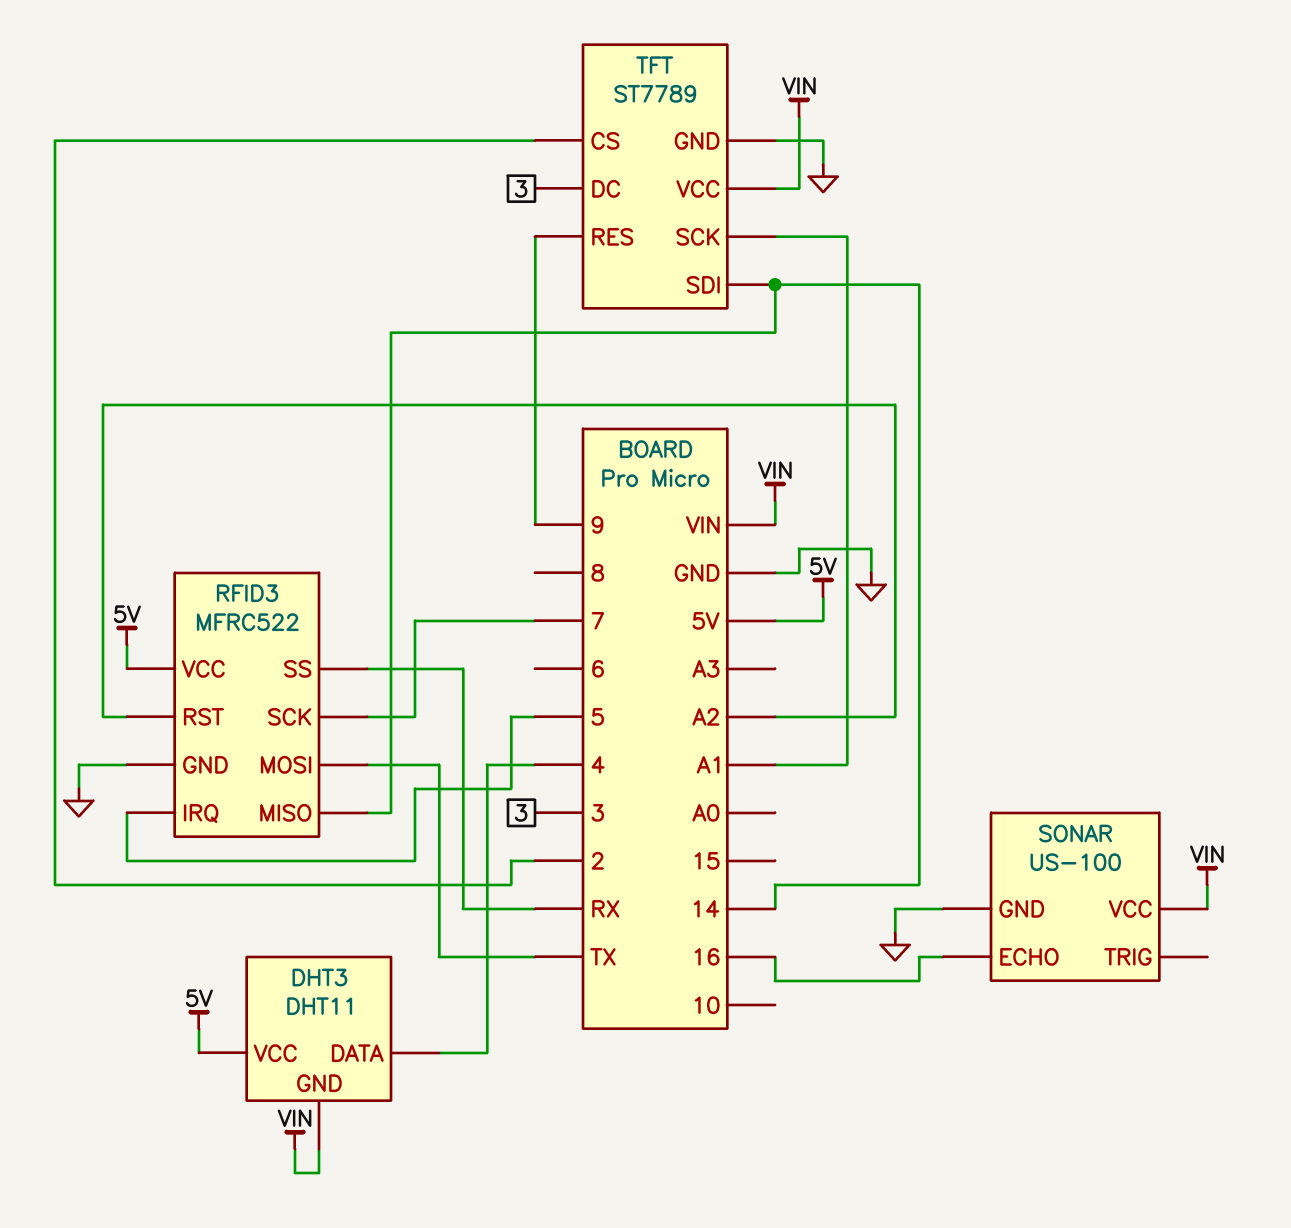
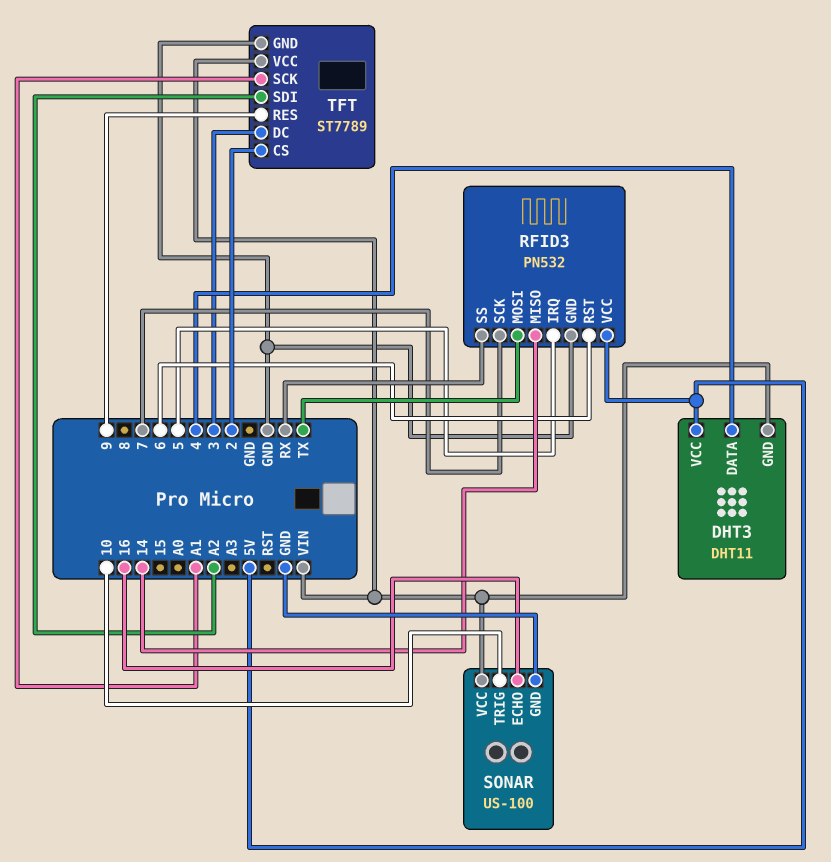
RFID3: MFRC522 -> PN532
RFID3 pin RST: A2 -> 6
SONAR pin TRIG: none -> 10
TFT pin SDI: 14 -> A2

